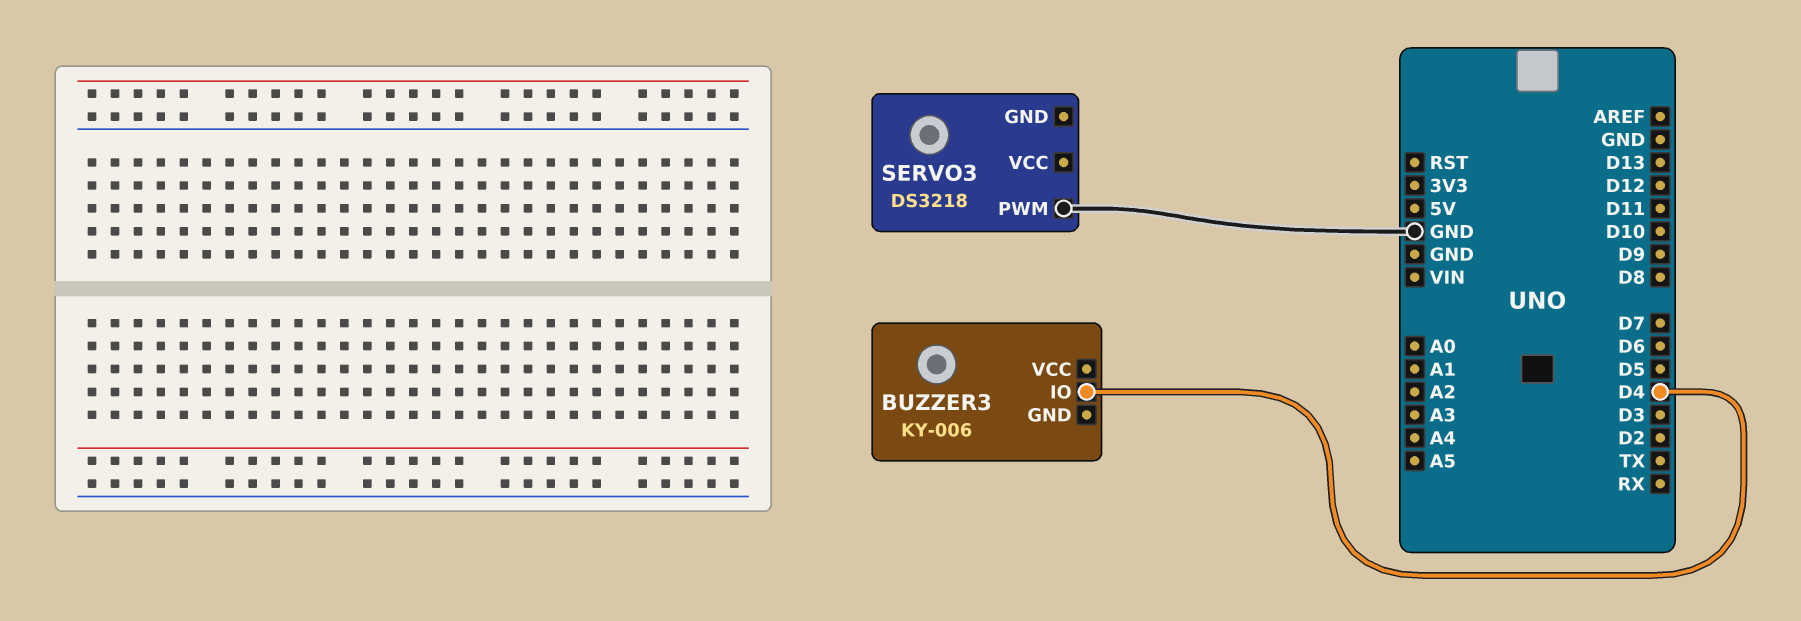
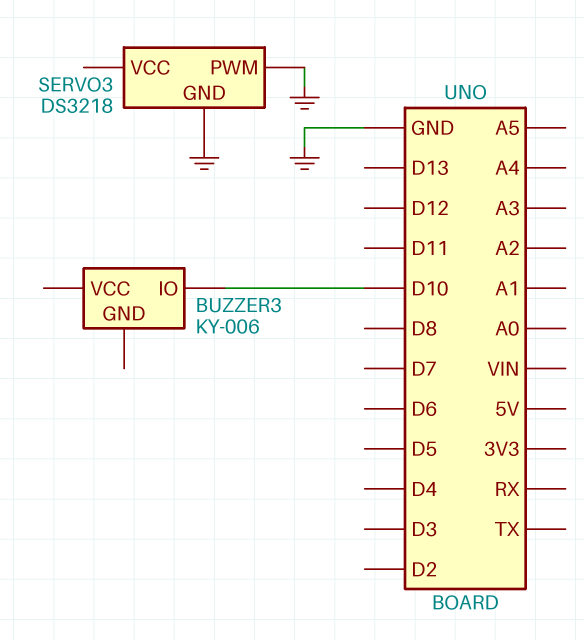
BUZZER3 pin IO: D4 -> D10
SERVO3 pin GND: none -> GND

